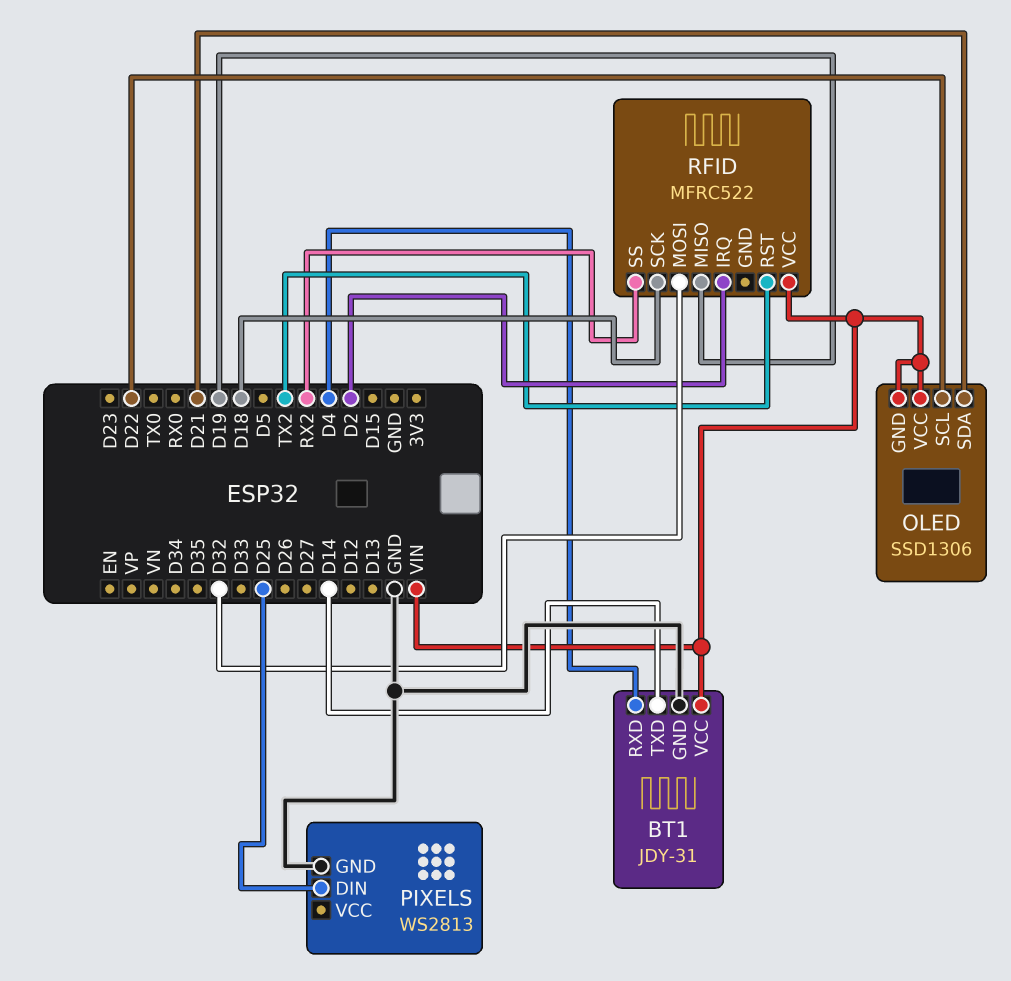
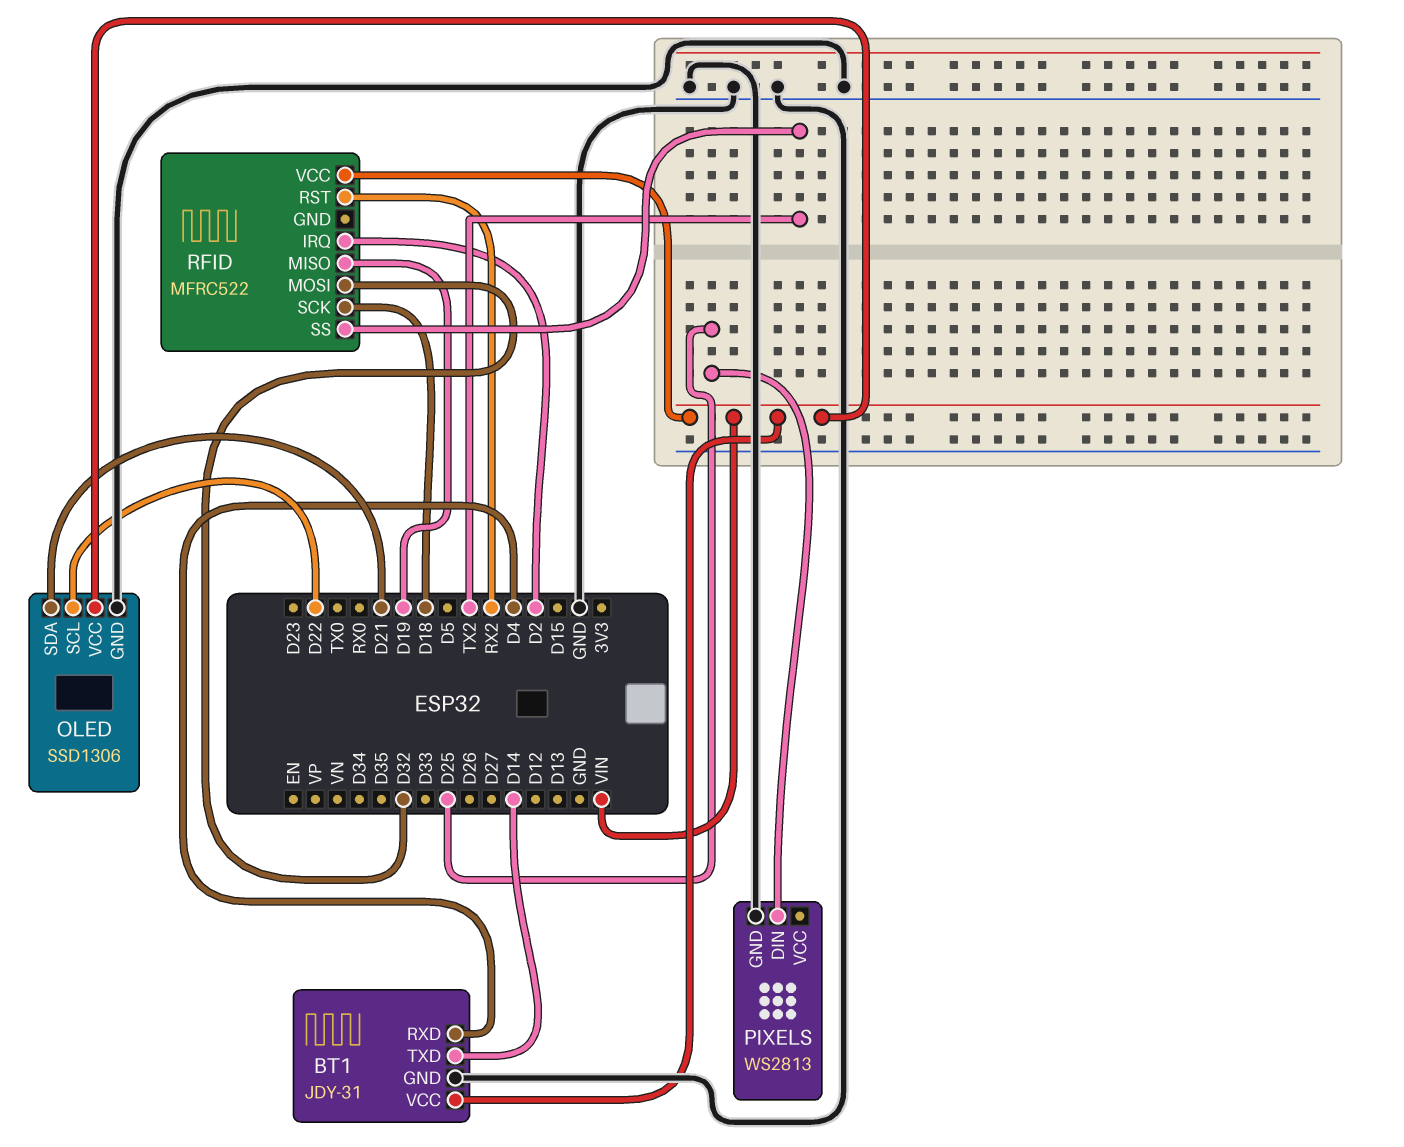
OLED pin GND: VIN -> GND
RFID pin RST: TX2 -> RX2
RFID pin SS: RX2 -> TX2

